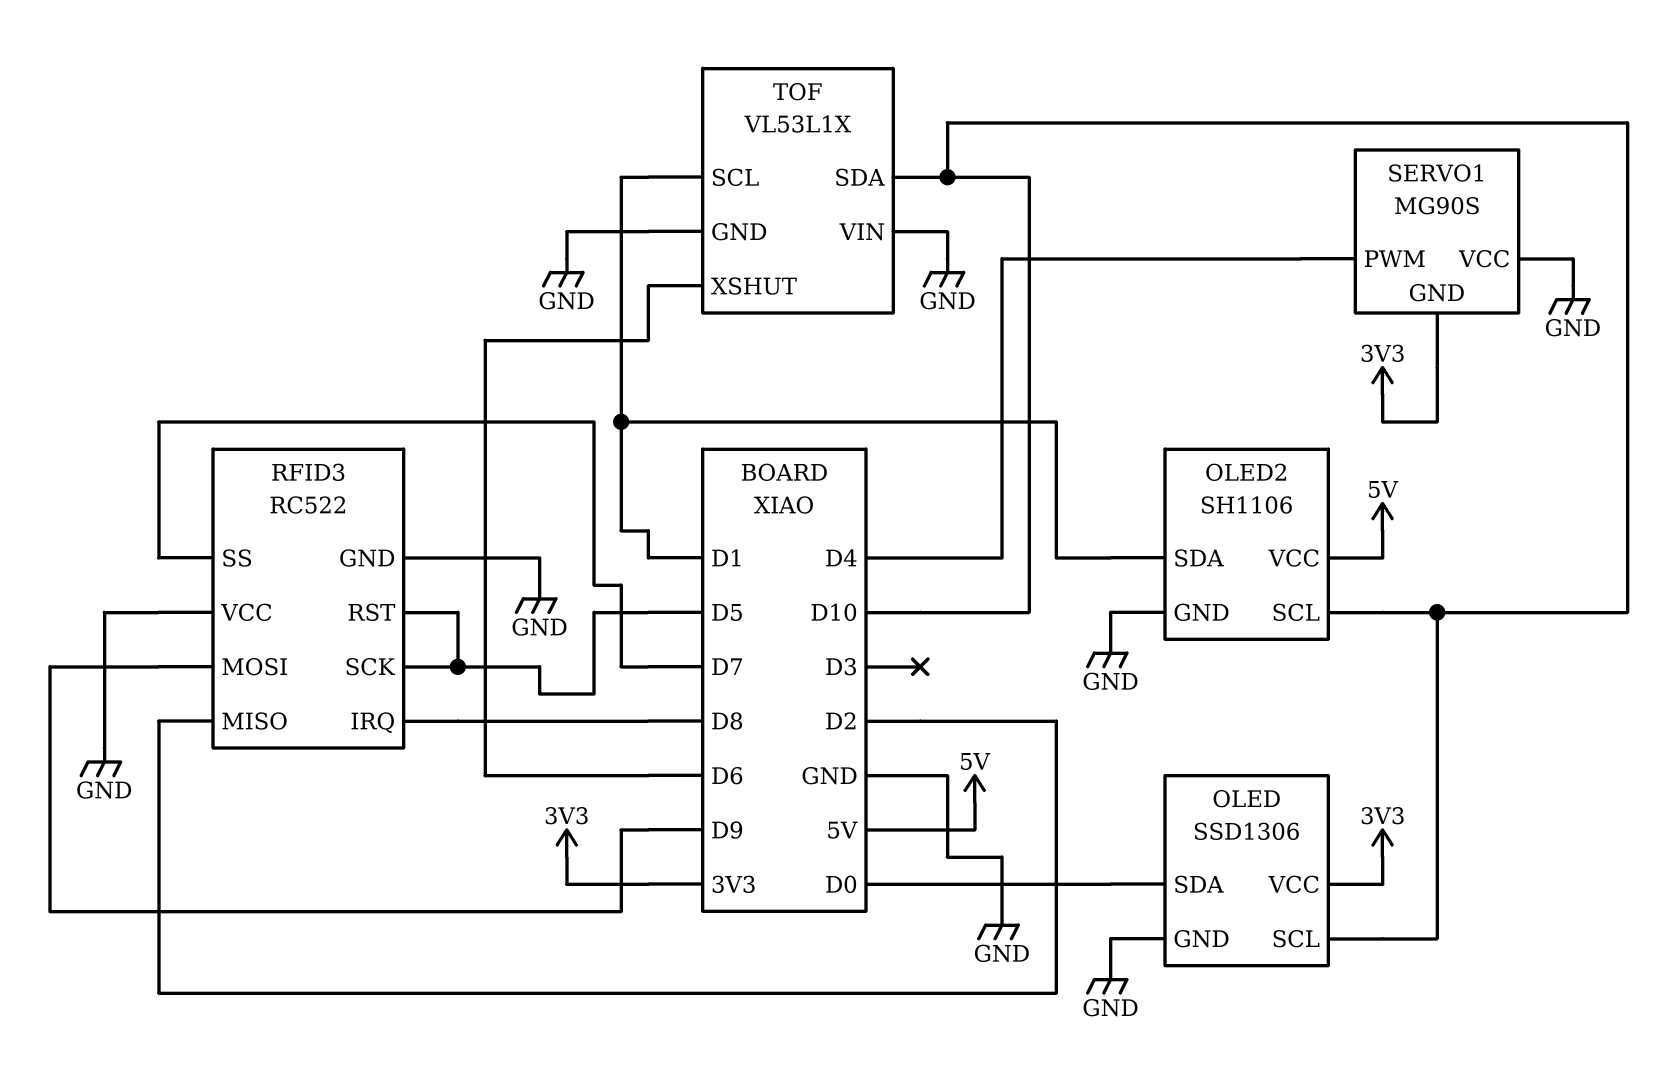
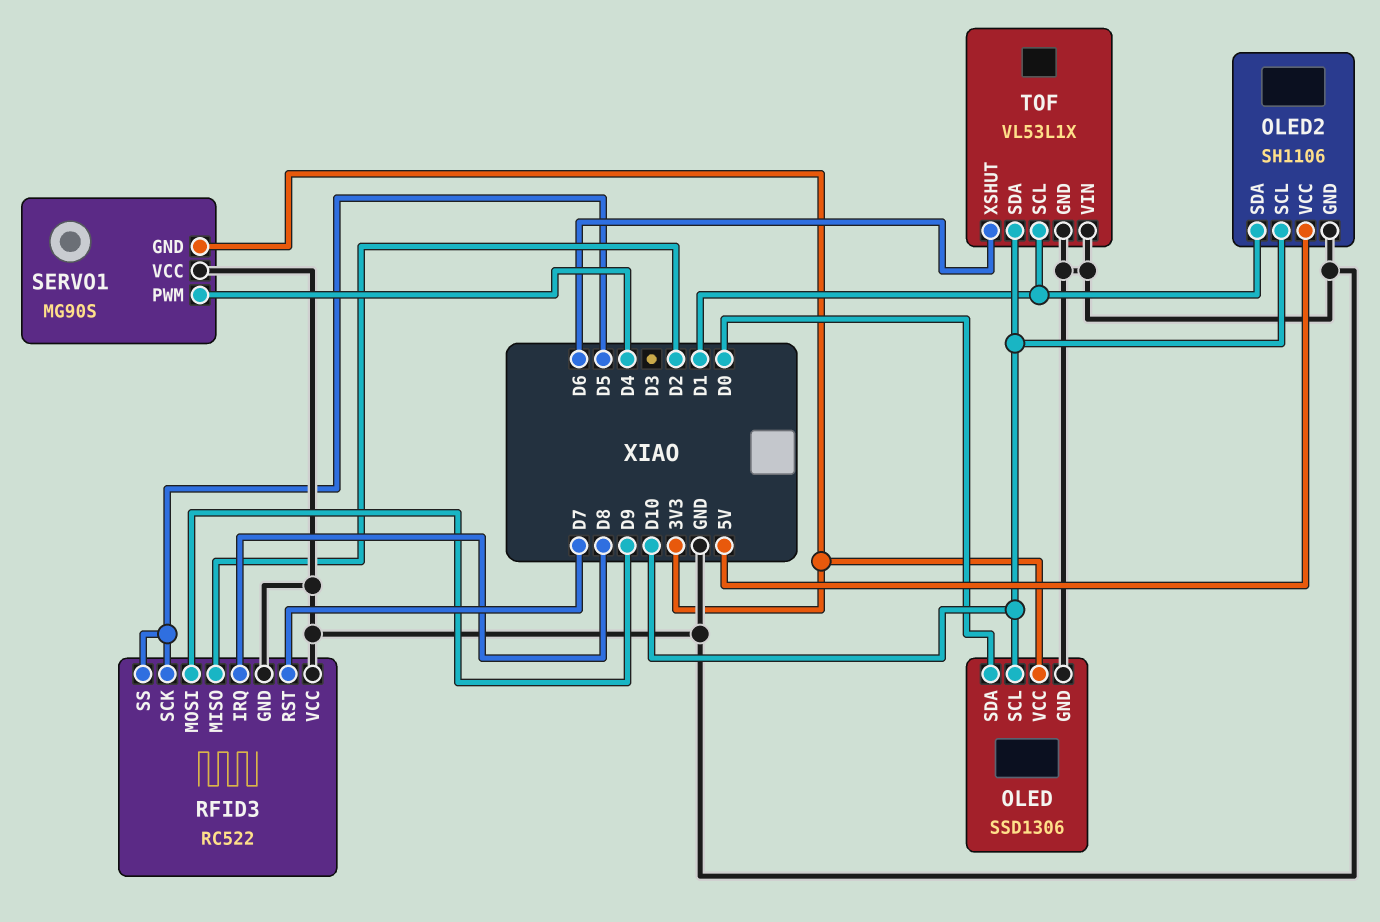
RFID3 pin RST: D5 -> D7
RFID3 pin SS: D7 -> D5

